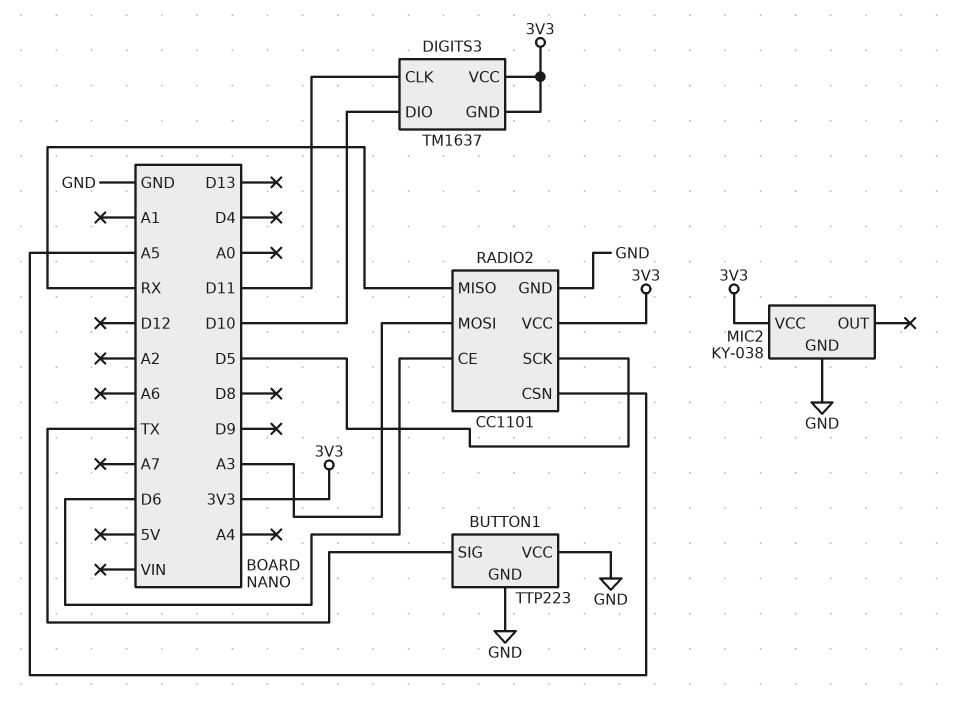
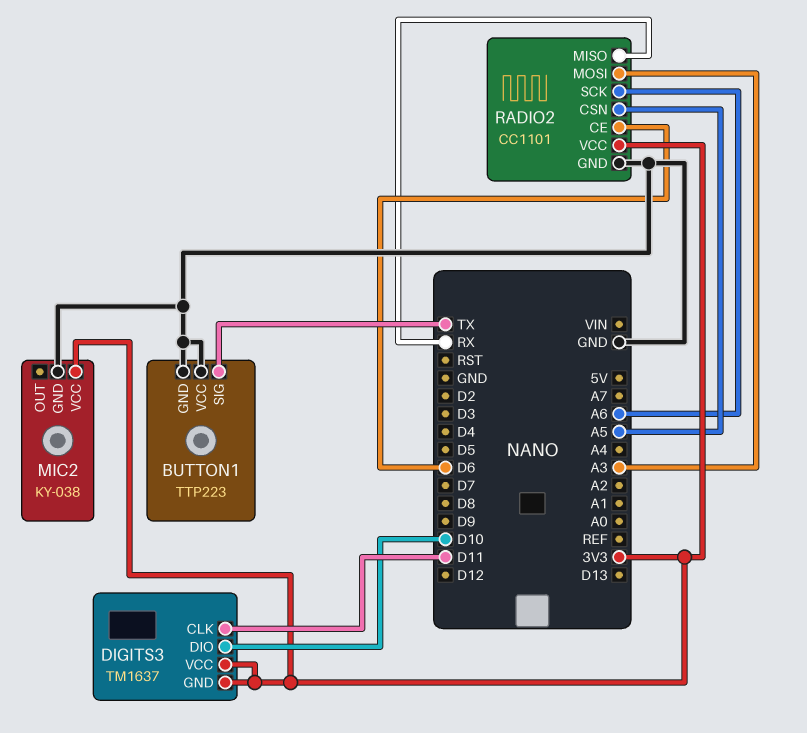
RADIO2 pin SCK: D5 -> A6

